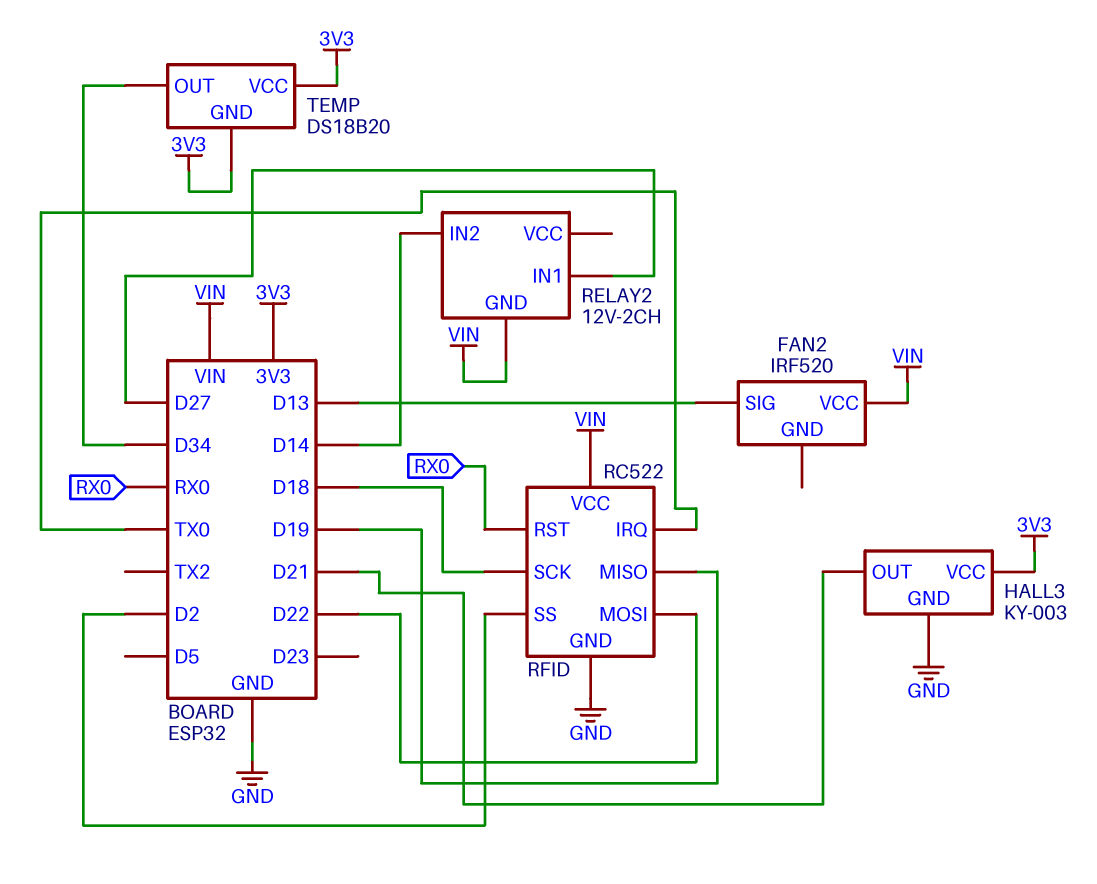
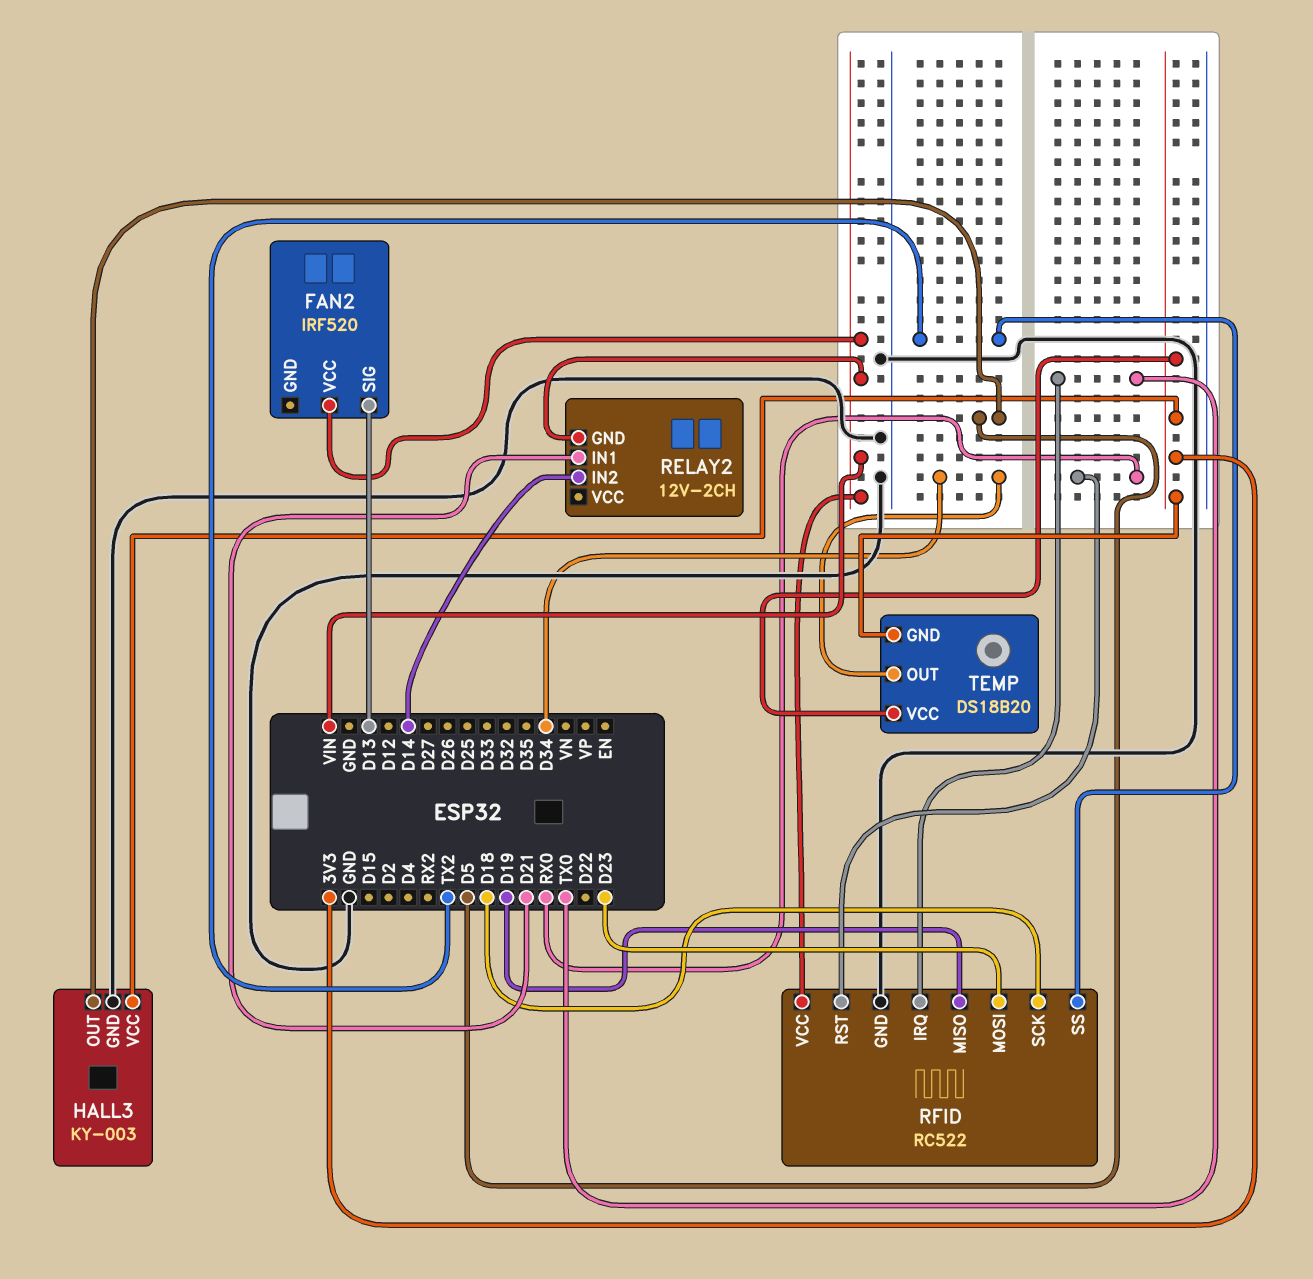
HALL3 pin OUT: D21 -> D5
RELAY2 pin IN1: D27 -> D21
RFID pin MOSI: D22 -> D23
RFID pin SS: D2 -> TX2

